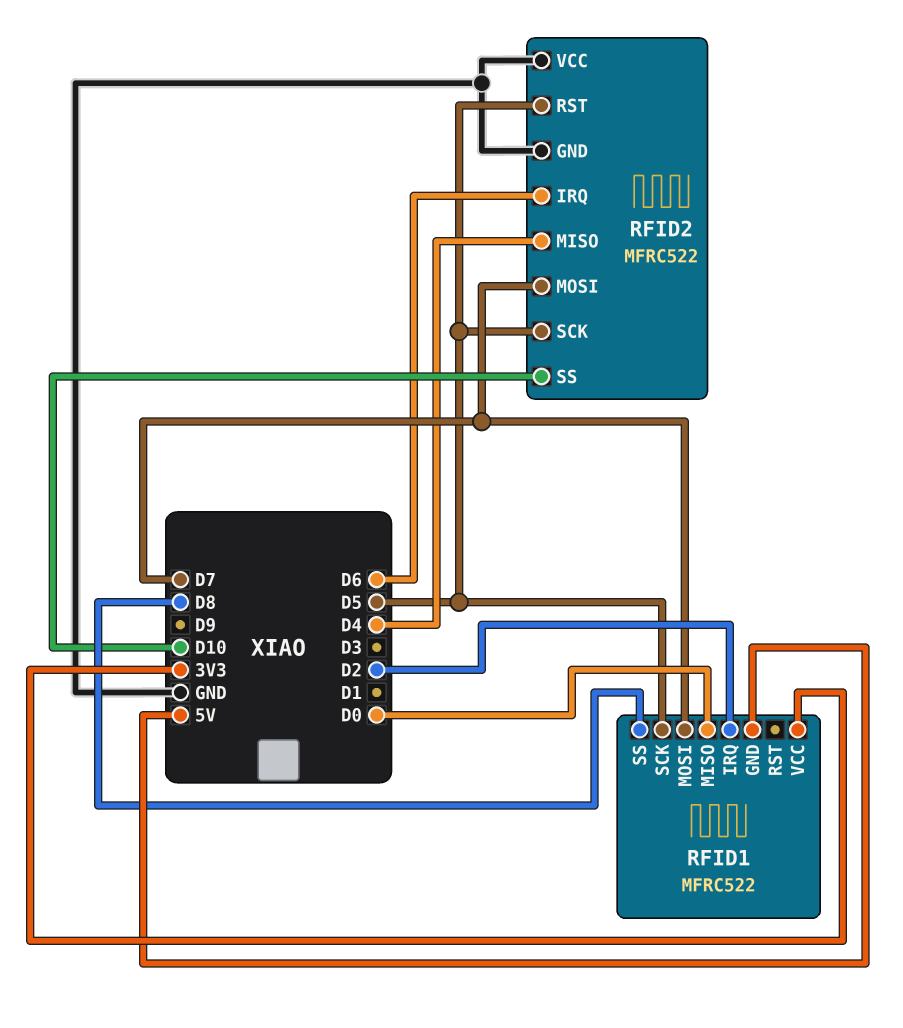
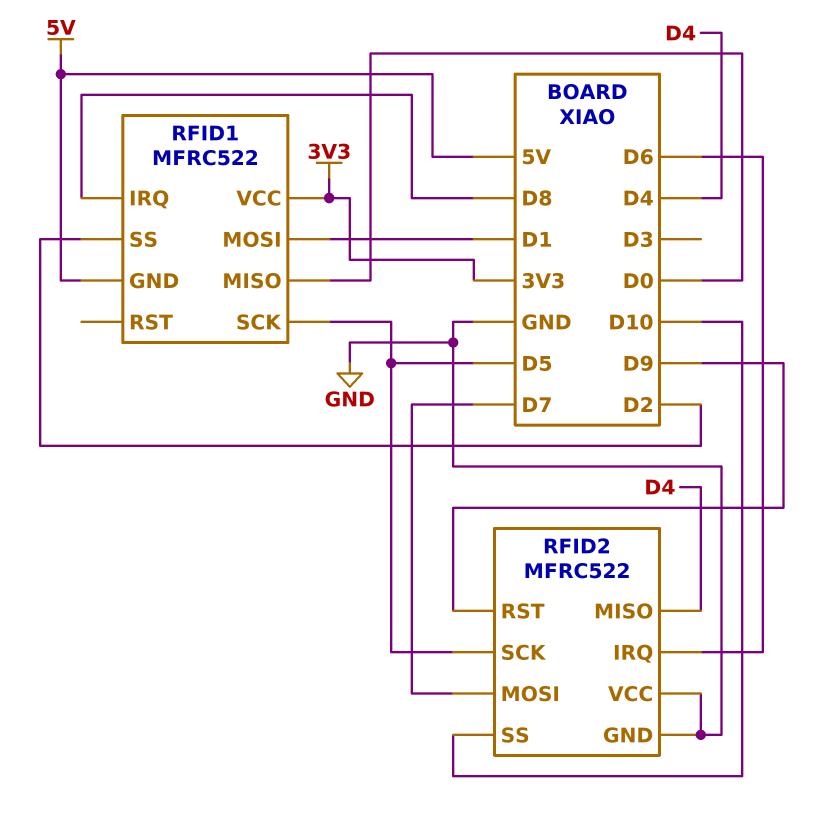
RFID1 pin IRQ: D2 -> D8
RFID1 pin MOSI: D7 -> D1
RFID1 pin SS: D8 -> D2
RFID2 pin RST: D5 -> D9

